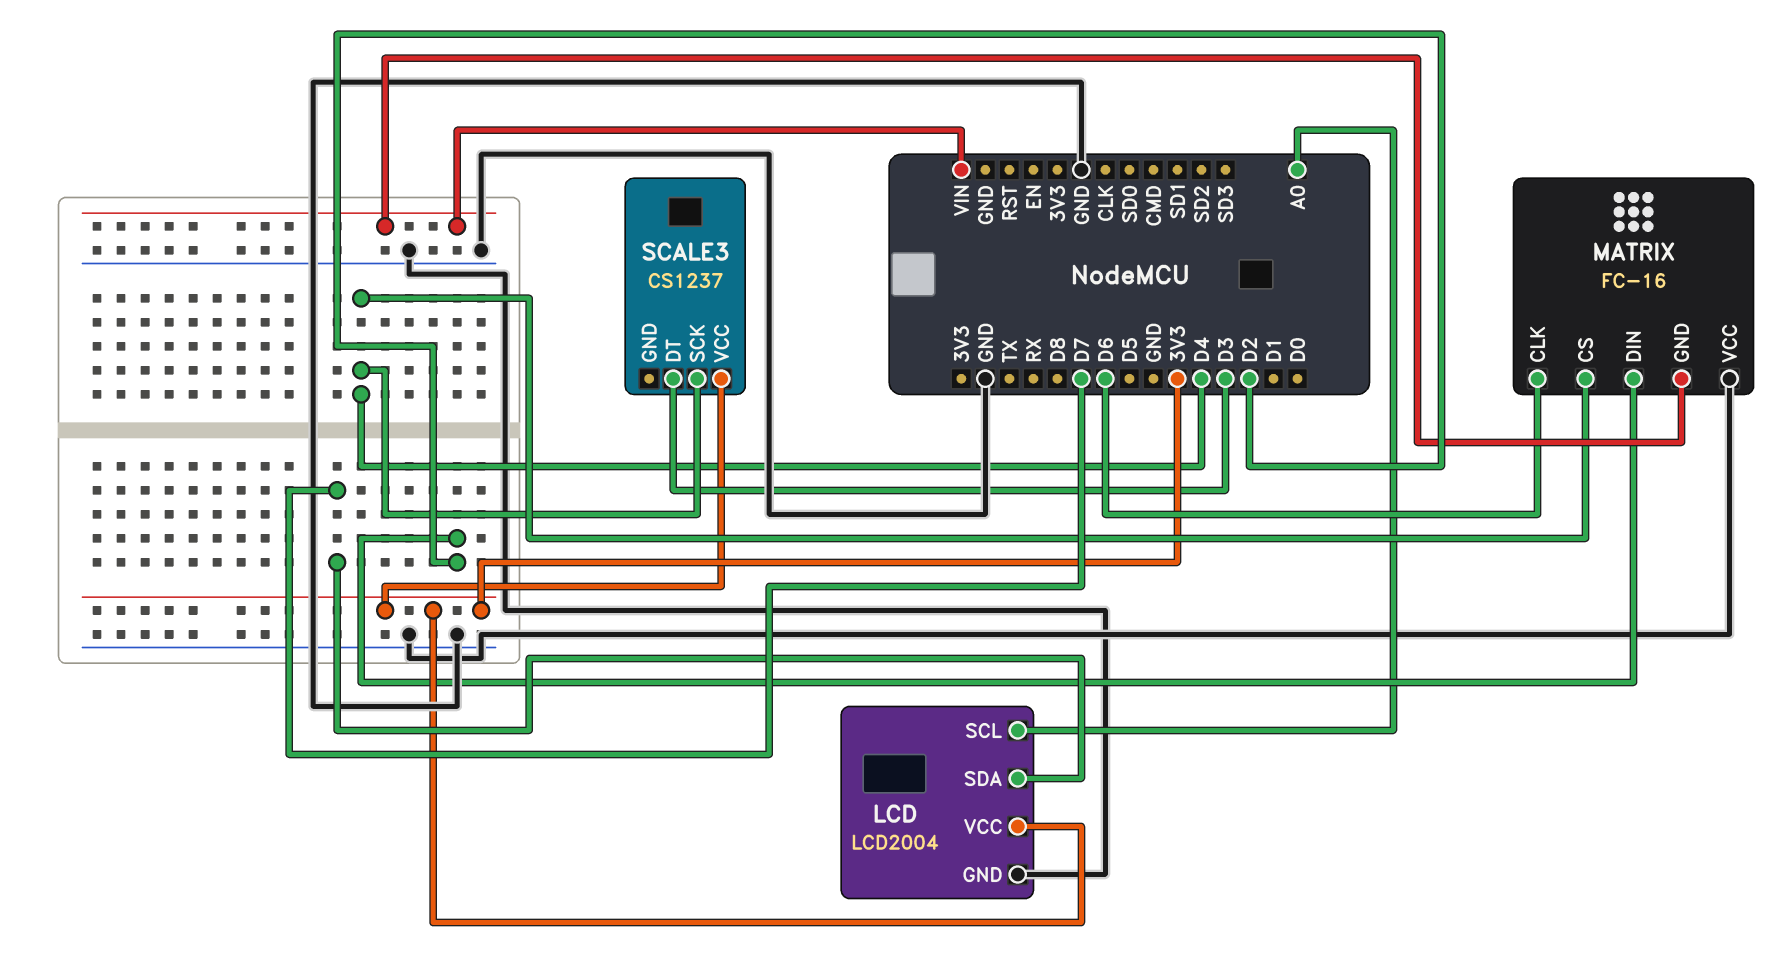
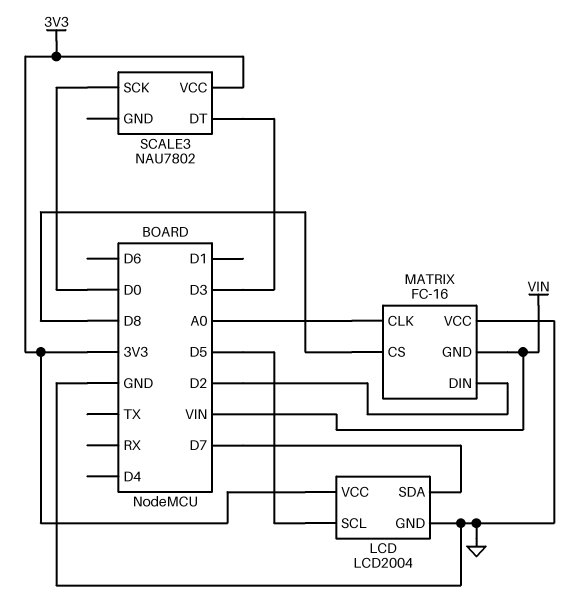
LCD pin SCL: A0 -> D5
MATRIX pin CLK: D6 -> A0
MATRIX pin CS: D4 -> D8
SCALE3: CS1237 -> NAU7802
SCALE3 pin SCK: D4 -> D0

